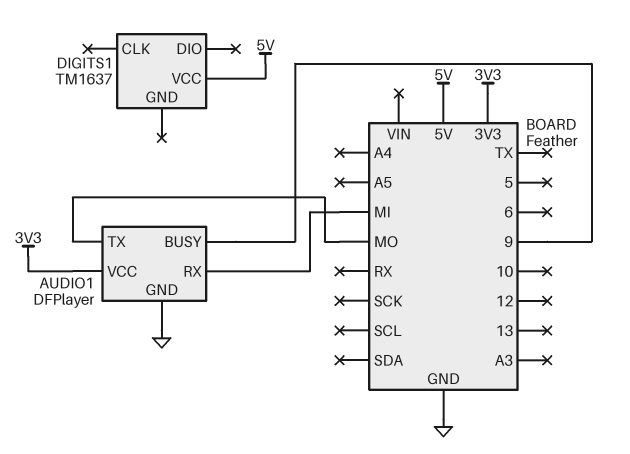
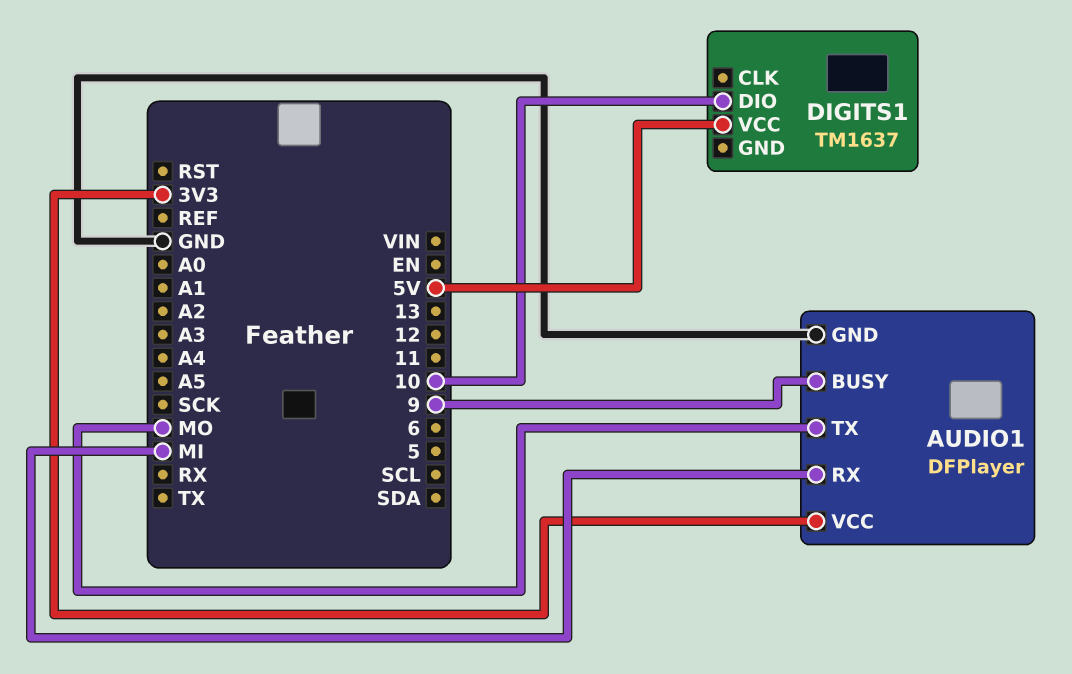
DIGITS1 pin DIO: none -> 10

